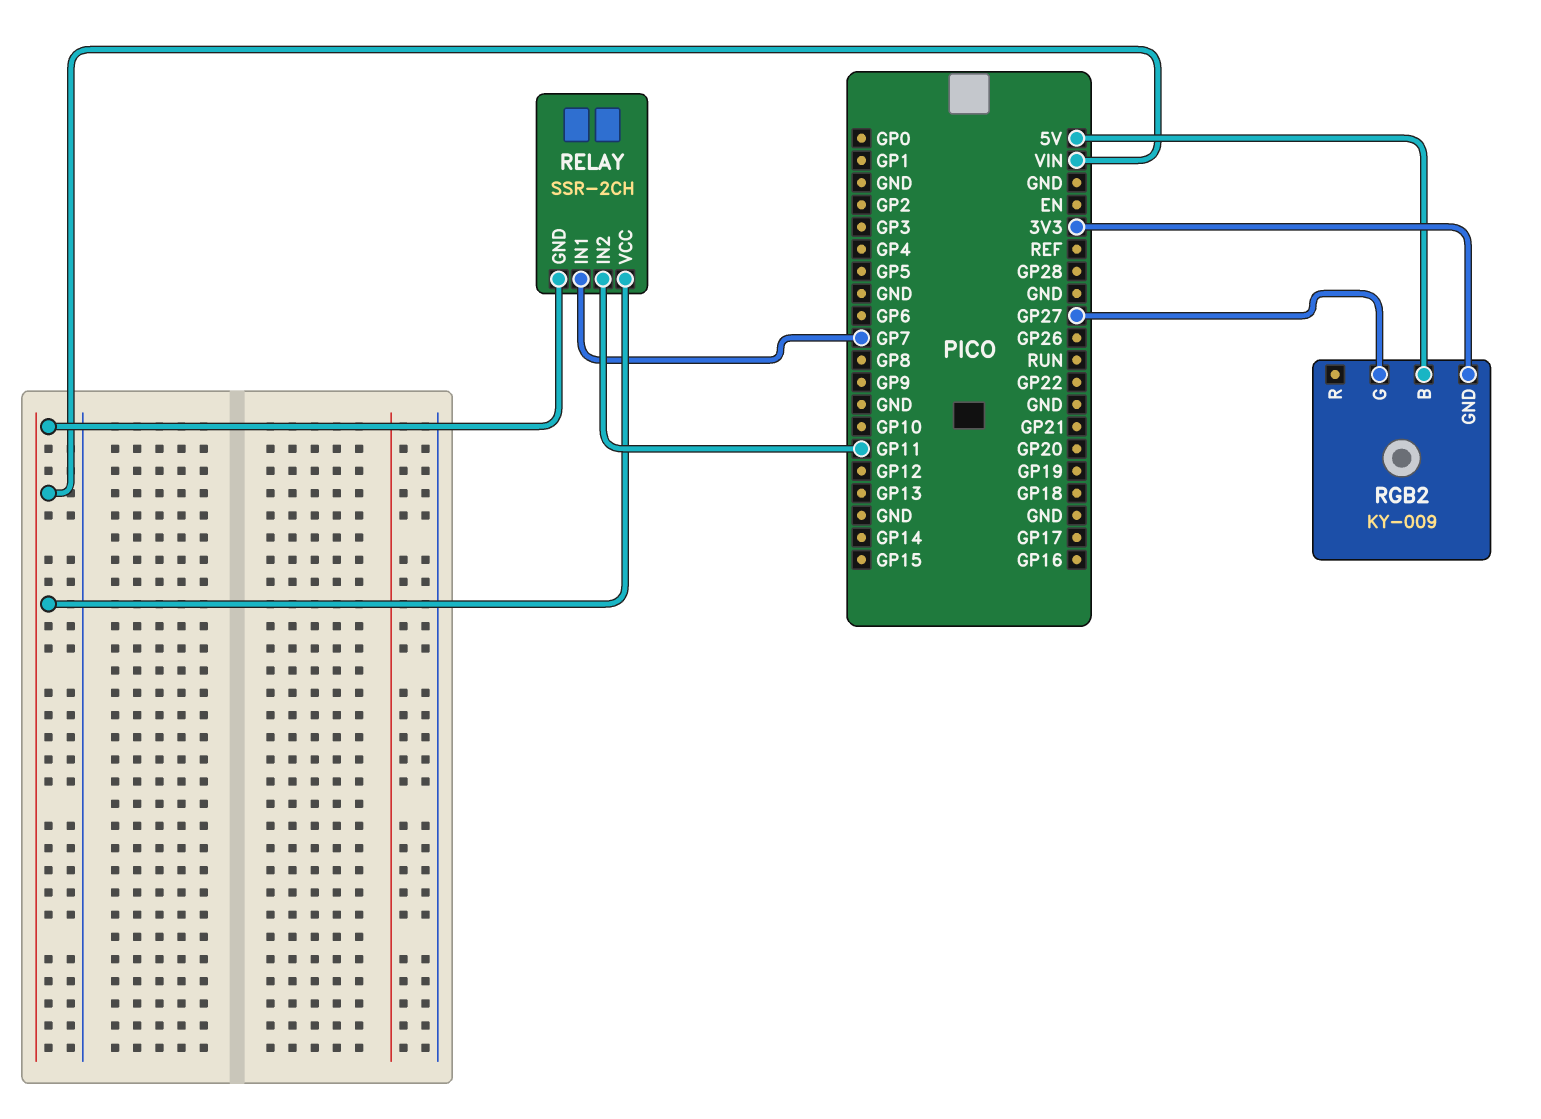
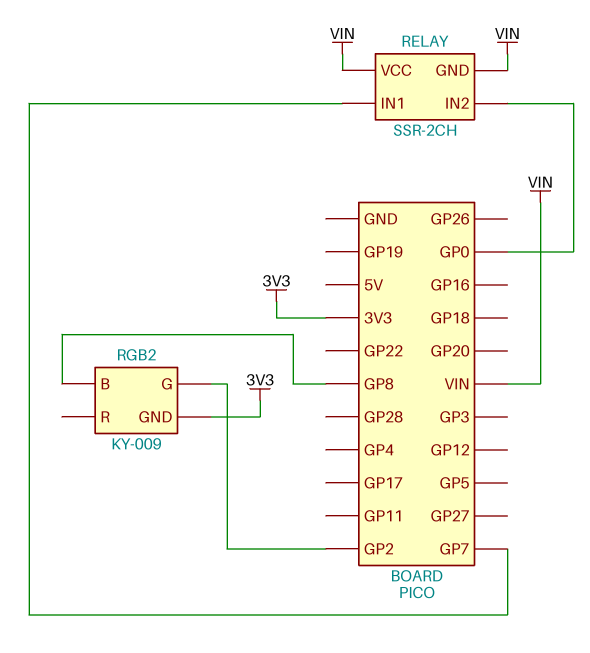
RELAY pin IN2: GP11 -> GP0
RGB2 pin B: 5V -> GP8
RGB2 pin G: GP27 -> GP2

